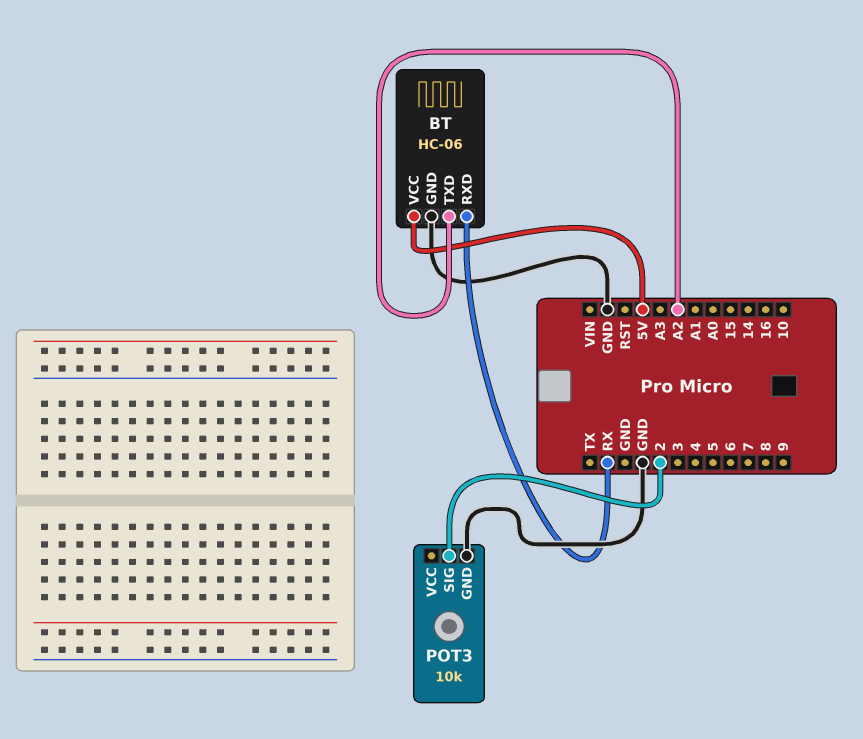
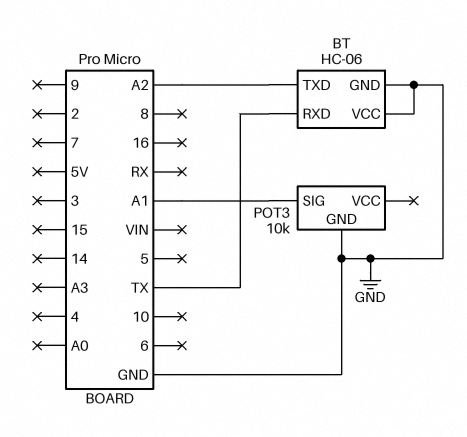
BT pin RXD: RX -> TX
BT pin VCC: 5V -> GND
POT3 pin SIG: 2 -> A1

